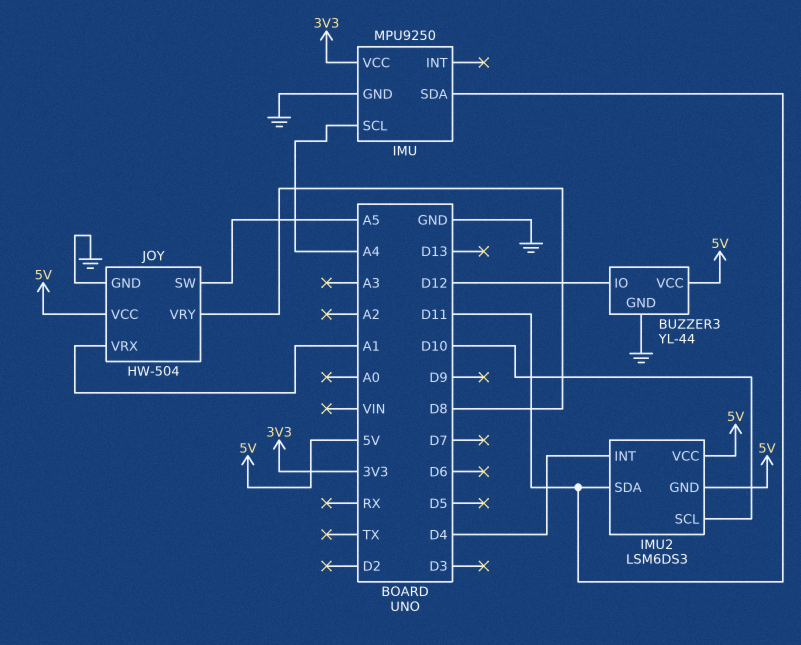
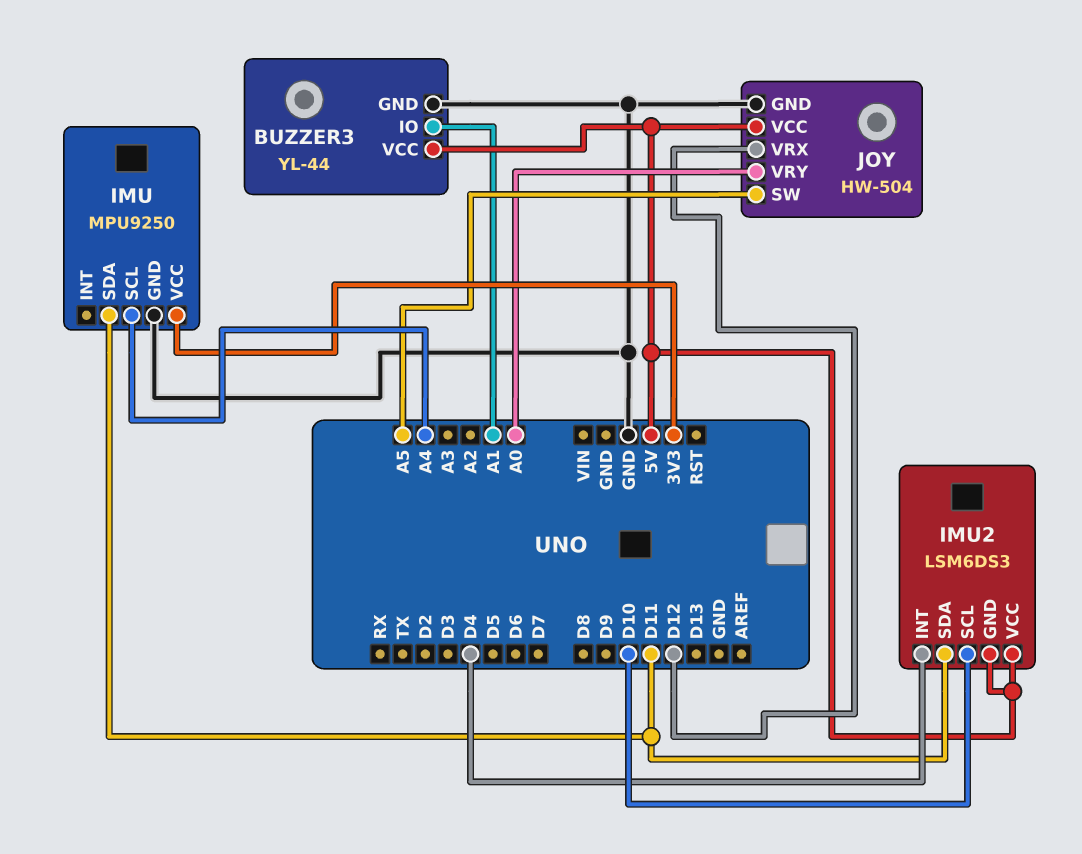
BUZZER3 pin IO: D12 -> A1
JOY pin VRX: A1 -> D12
JOY pin VRY: D8 -> A0

